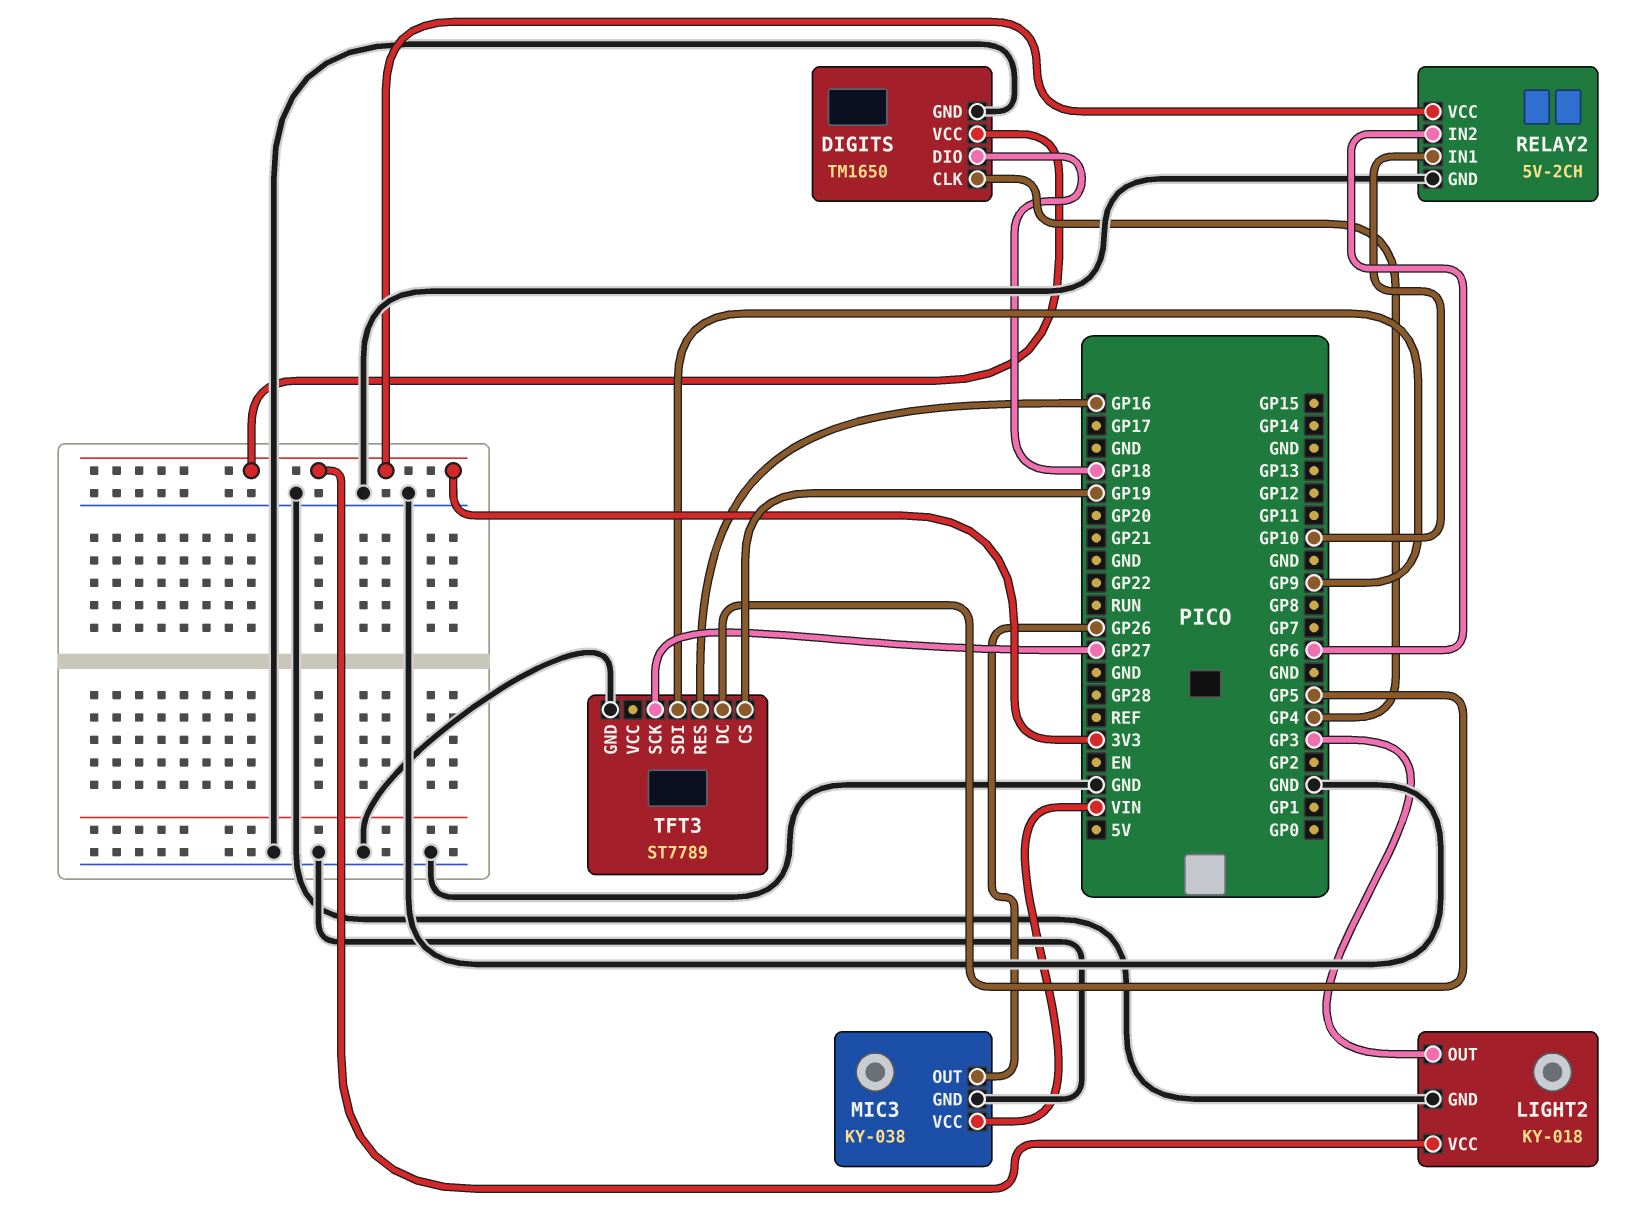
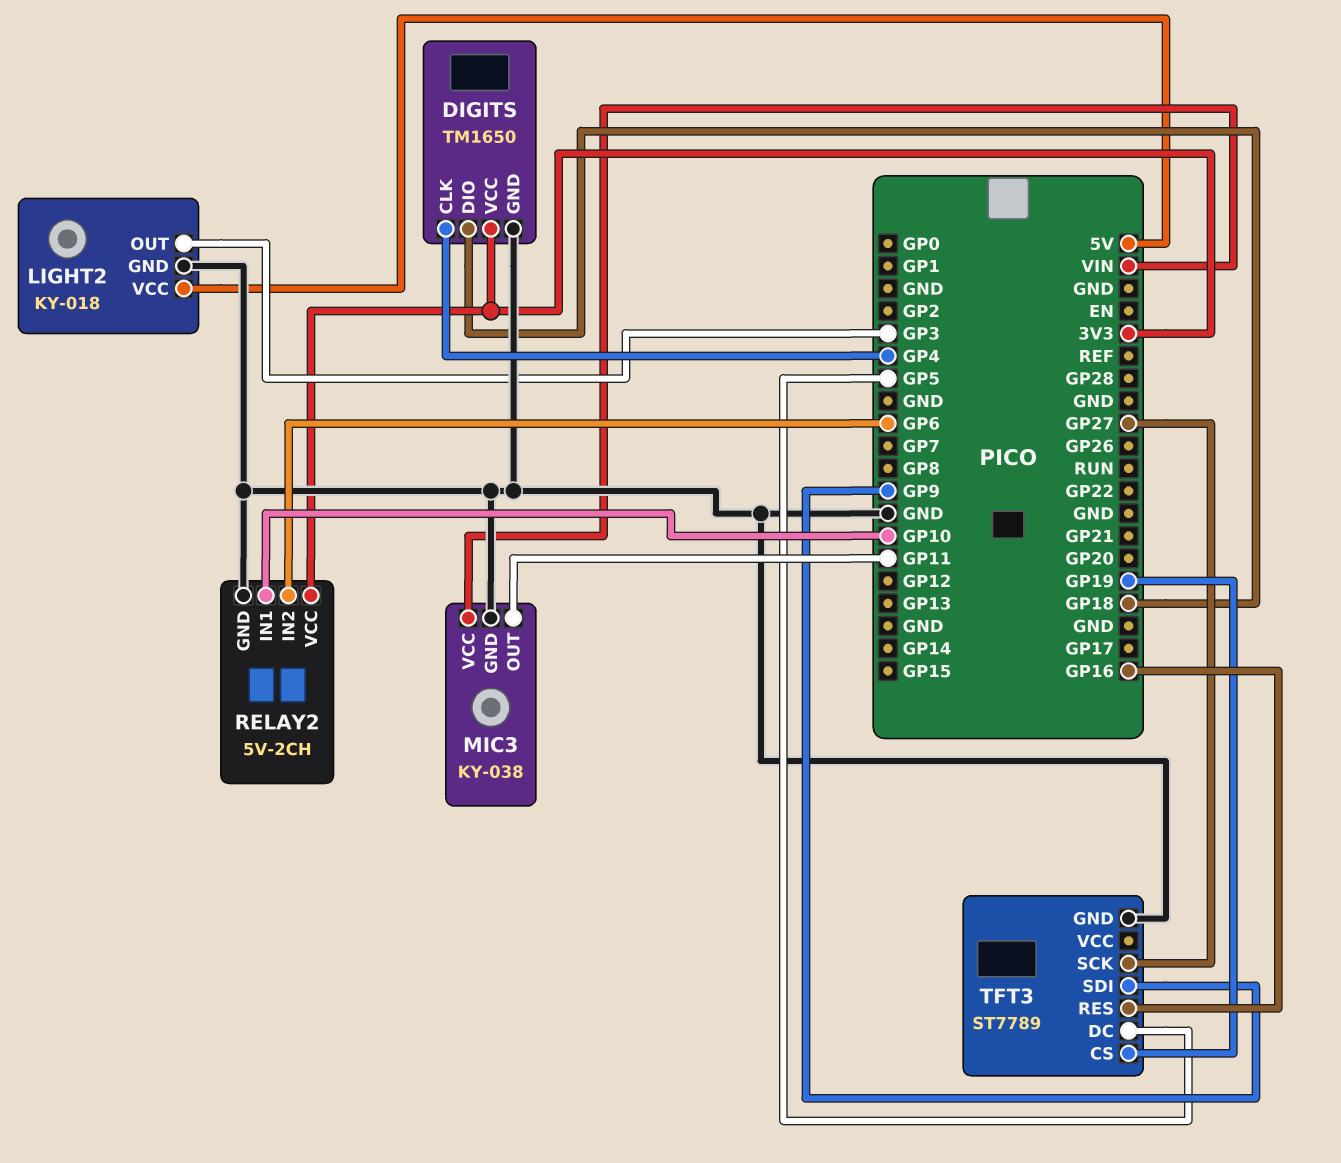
LIGHT2 pin VCC: 3V3 -> 5V
MIC3 pin OUT: GP26 -> GP11

